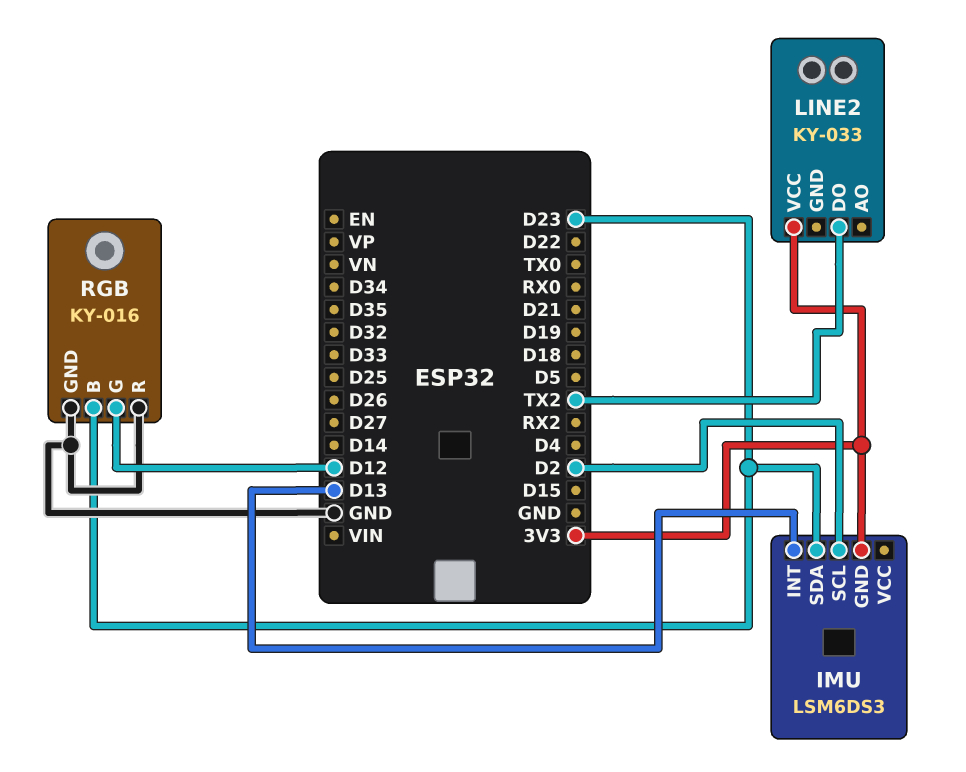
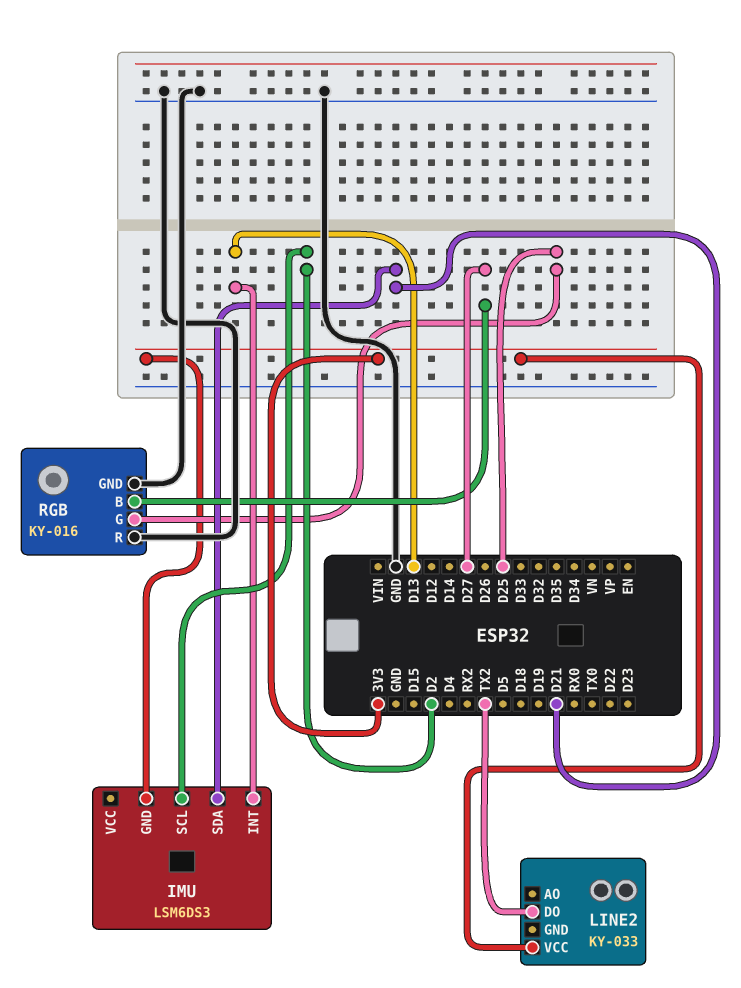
IMU pin SDA: D23 -> D21
RGB pin B: D23 -> D27
RGB pin G: D12 -> D25

